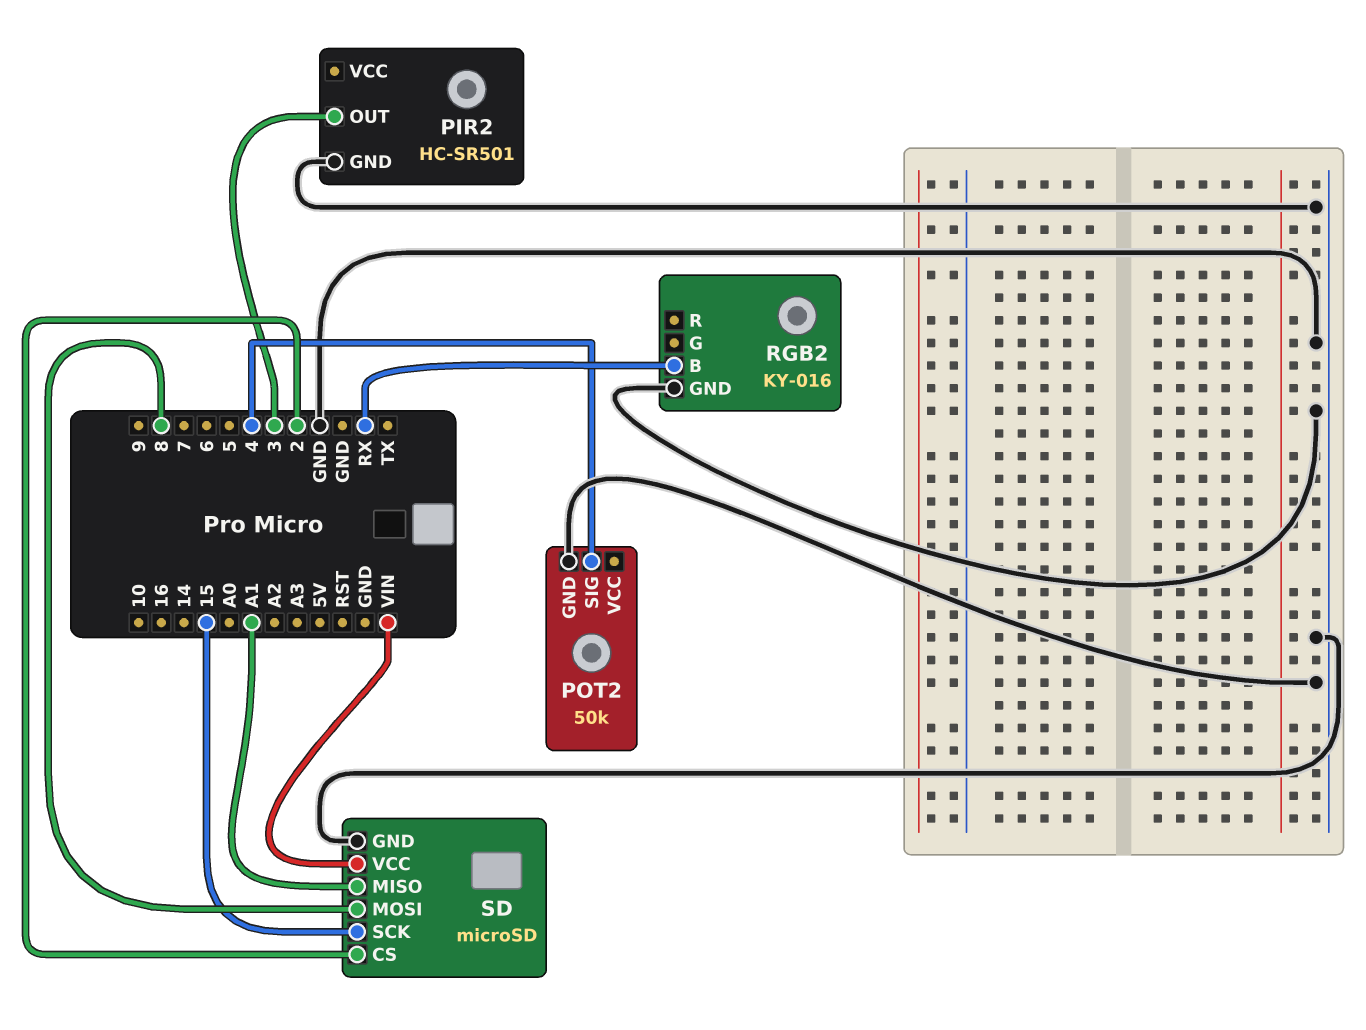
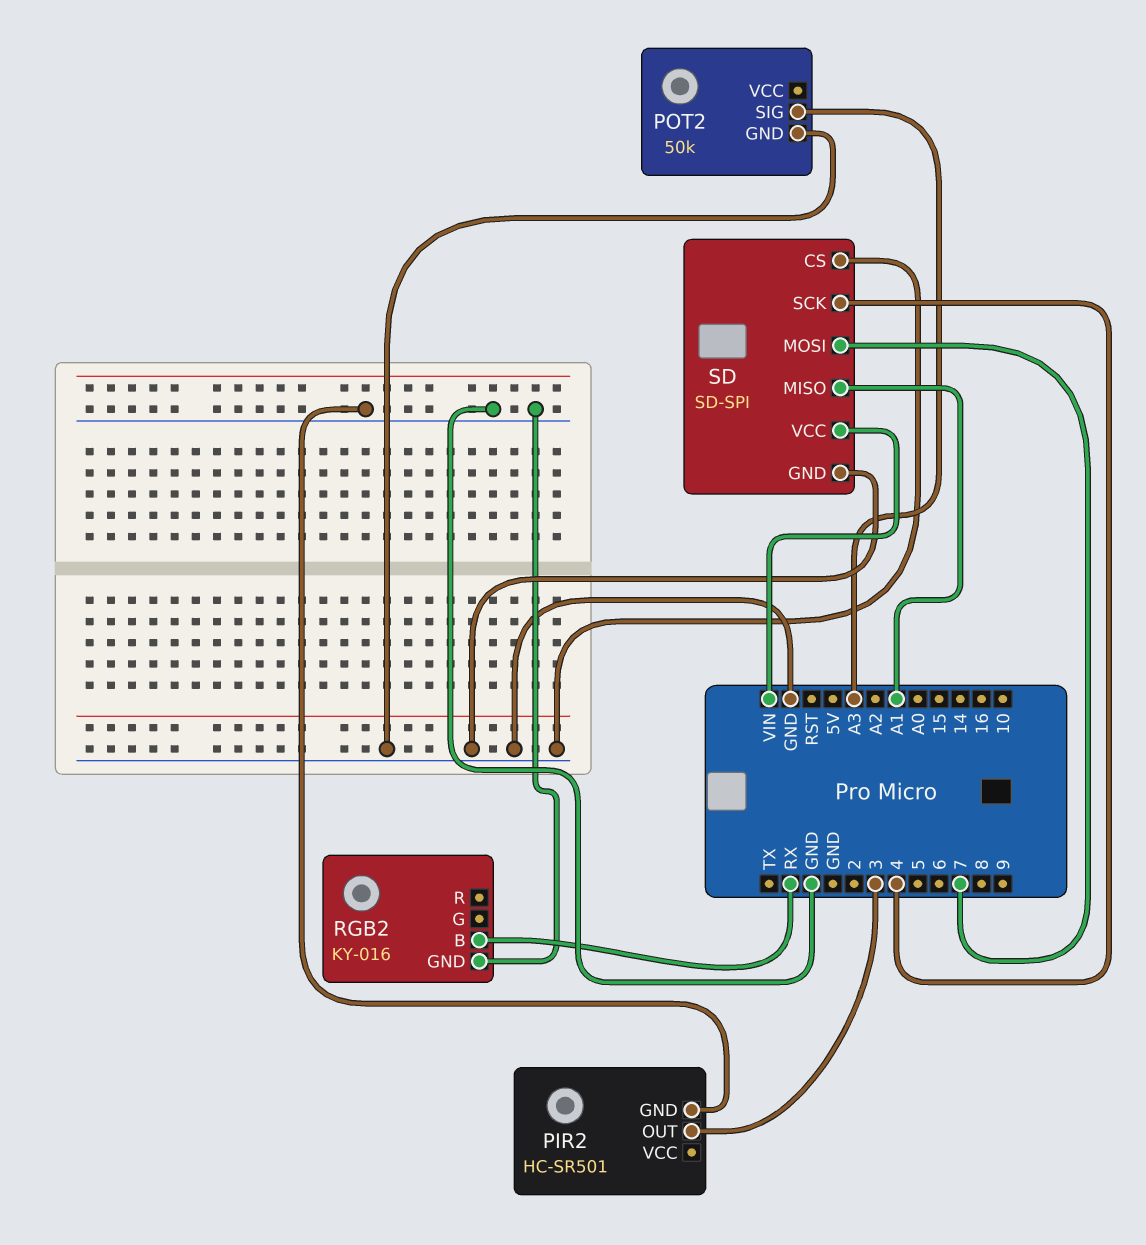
POT2 pin SIG: 4 -> A3
SD: microSD -> SD-SPI
SD pin CS: 2 -> GND
SD pin MOSI: 8 -> 7
SD pin SCK: 15 -> 4

